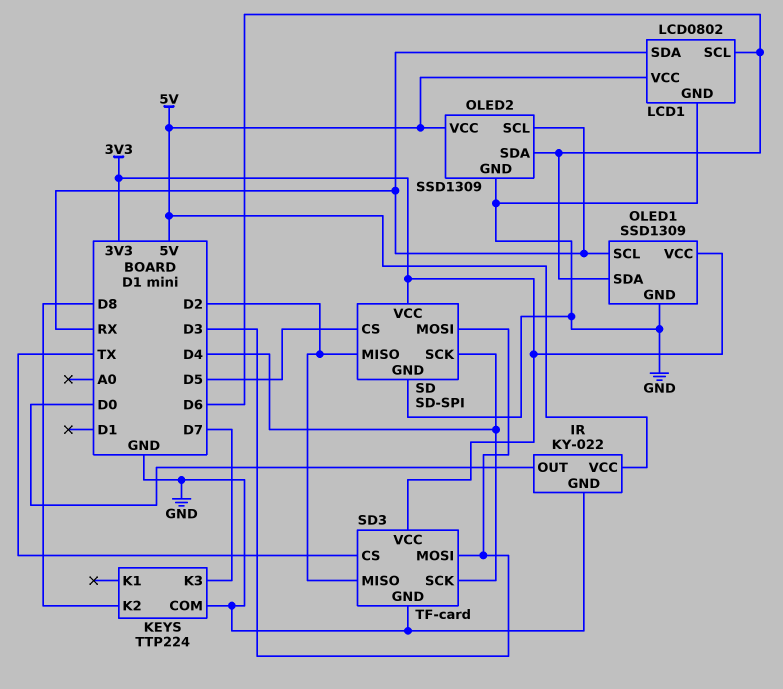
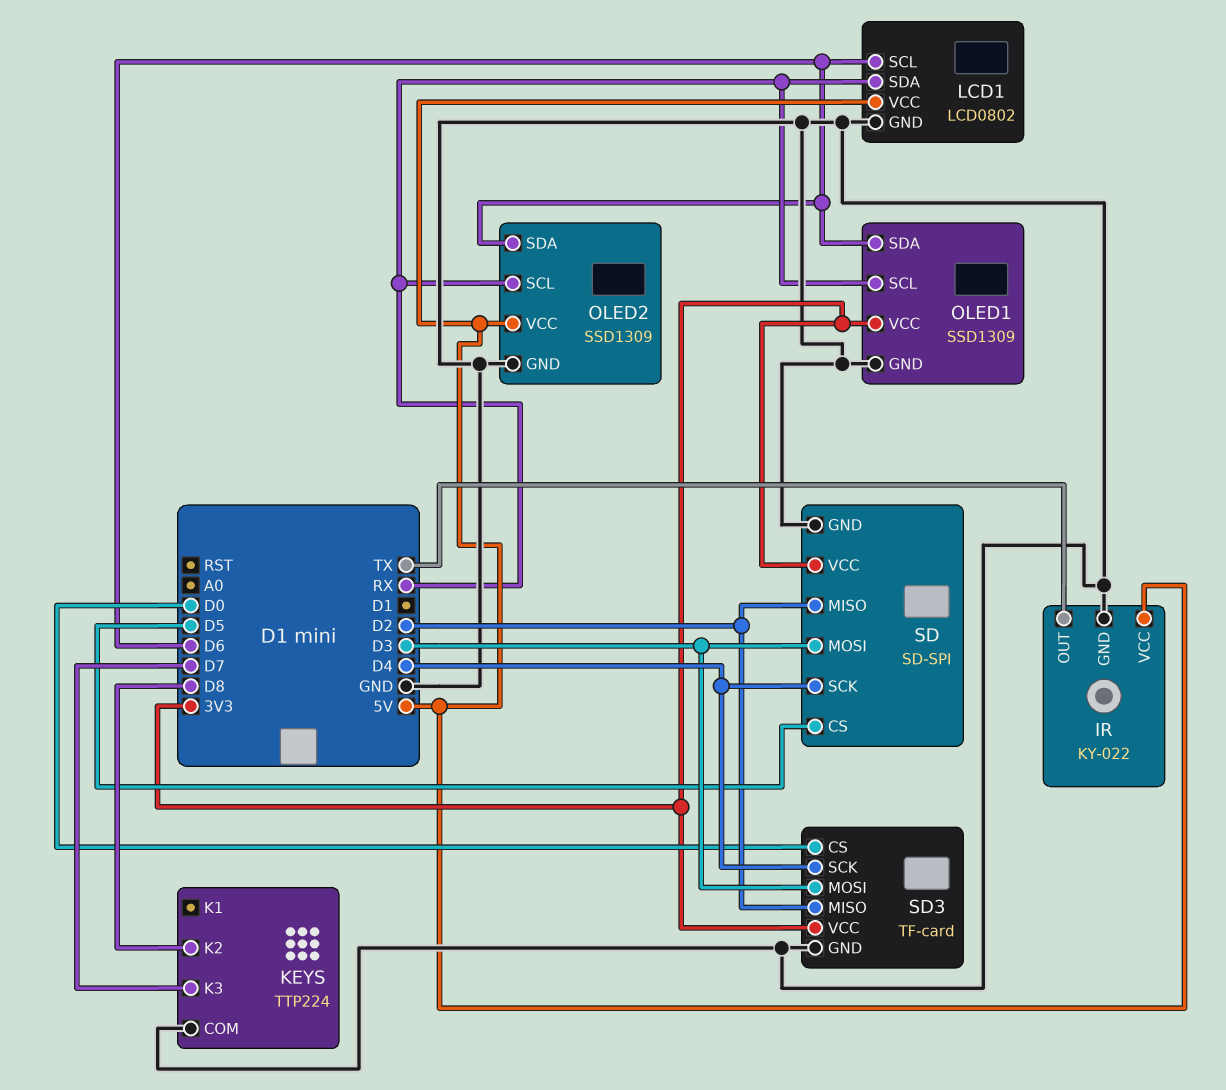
IR pin OUT: D0 -> TX
SD3 pin CS: TX -> D0

